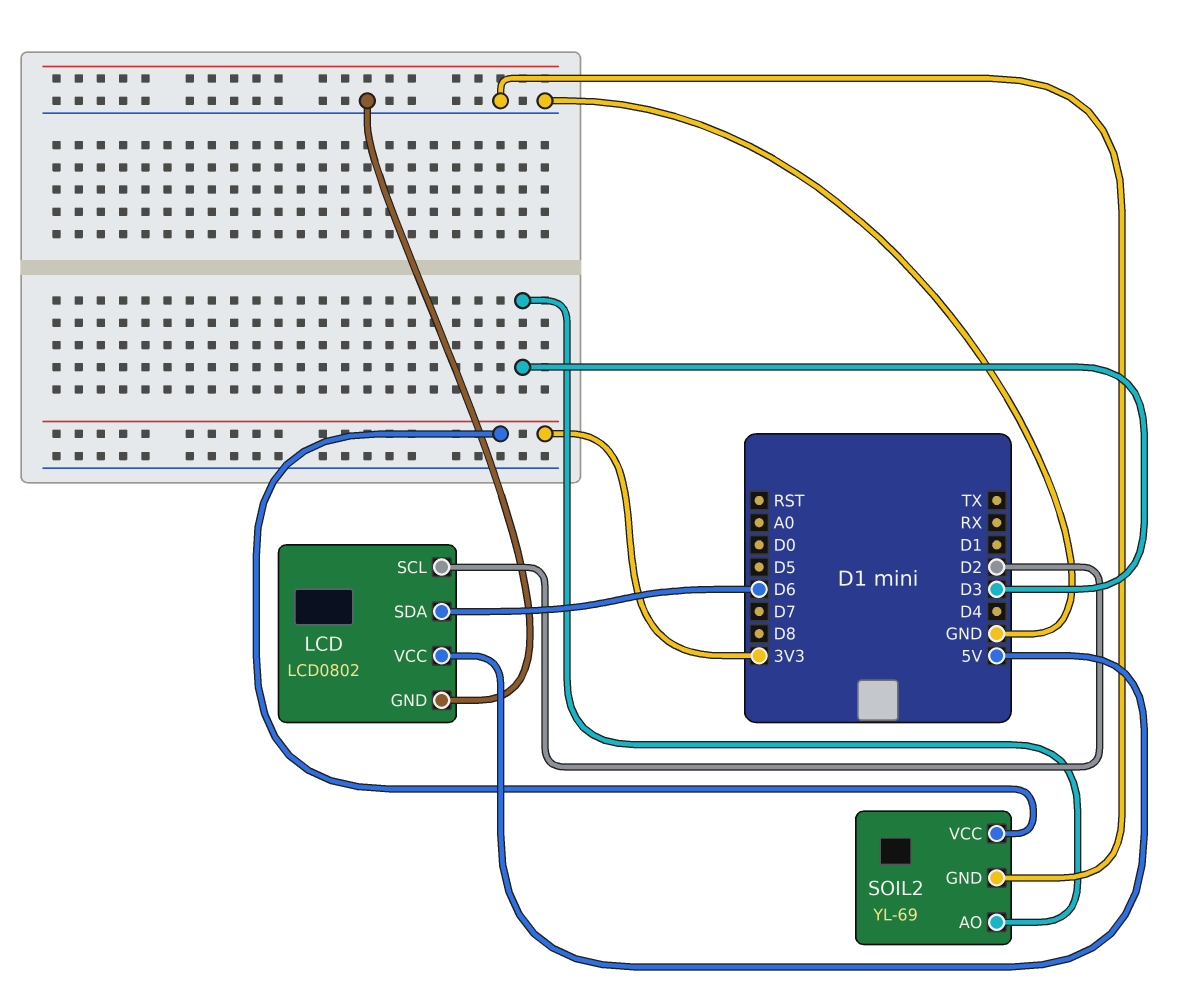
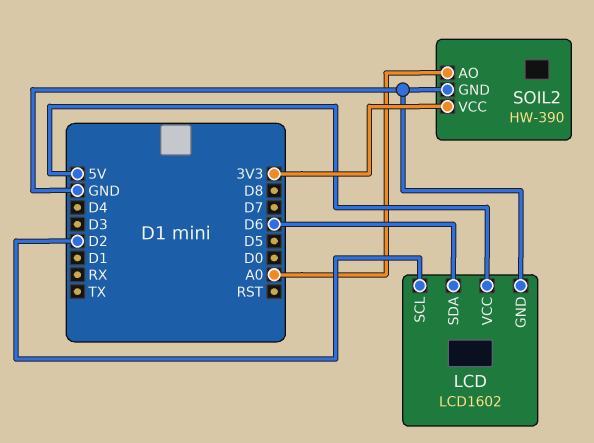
LCD: LCD0802 -> LCD1602
SOIL2: YL-69 -> HW-390
SOIL2 pin AO: D3 -> A0

